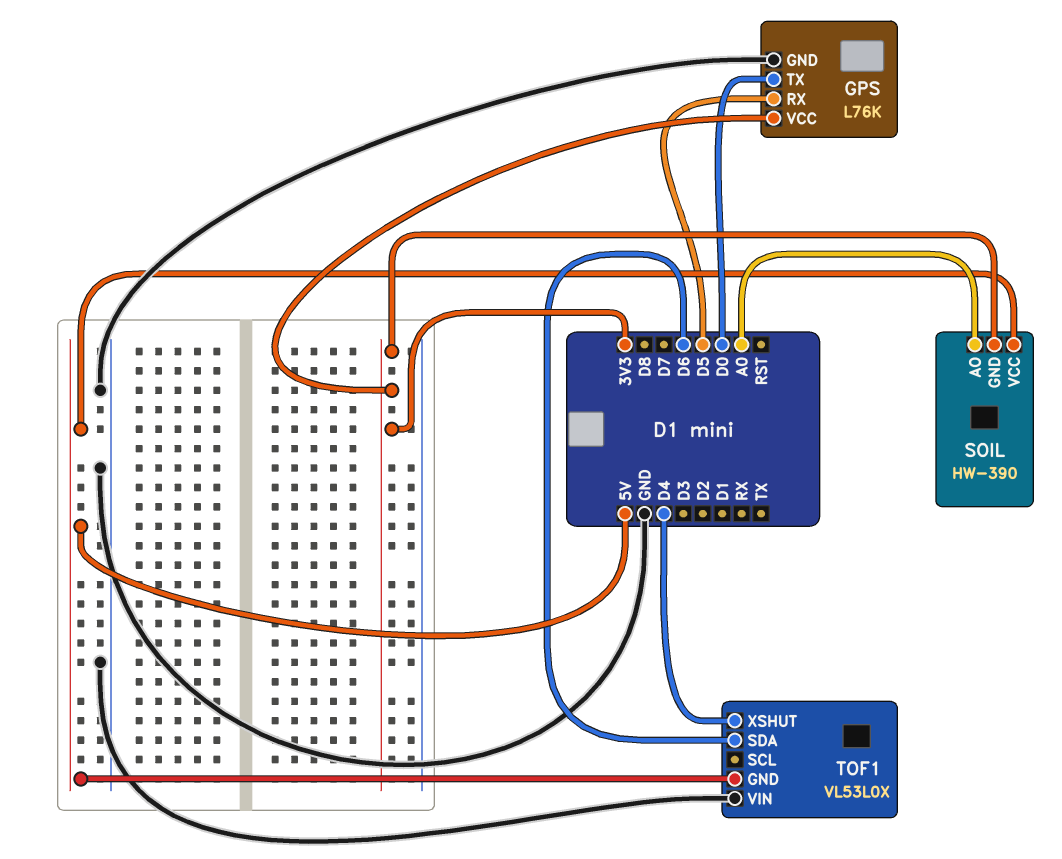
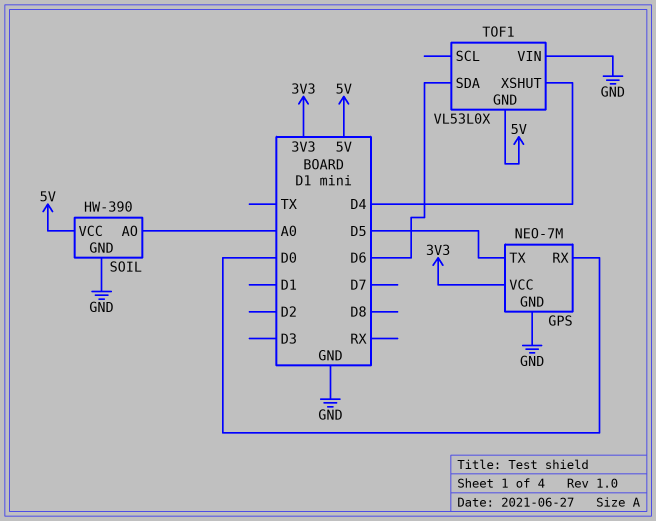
GPS: L76K -> NEO-7M
GPS pin RX: D5 -> D0
GPS pin TX: D0 -> D5
SOIL pin GND: 3V3 -> GND

